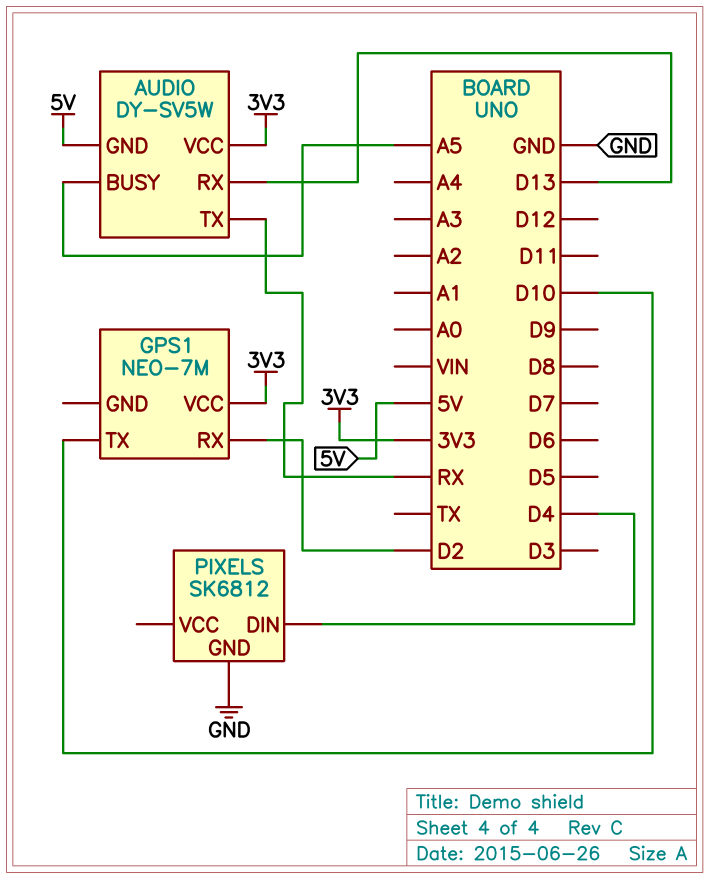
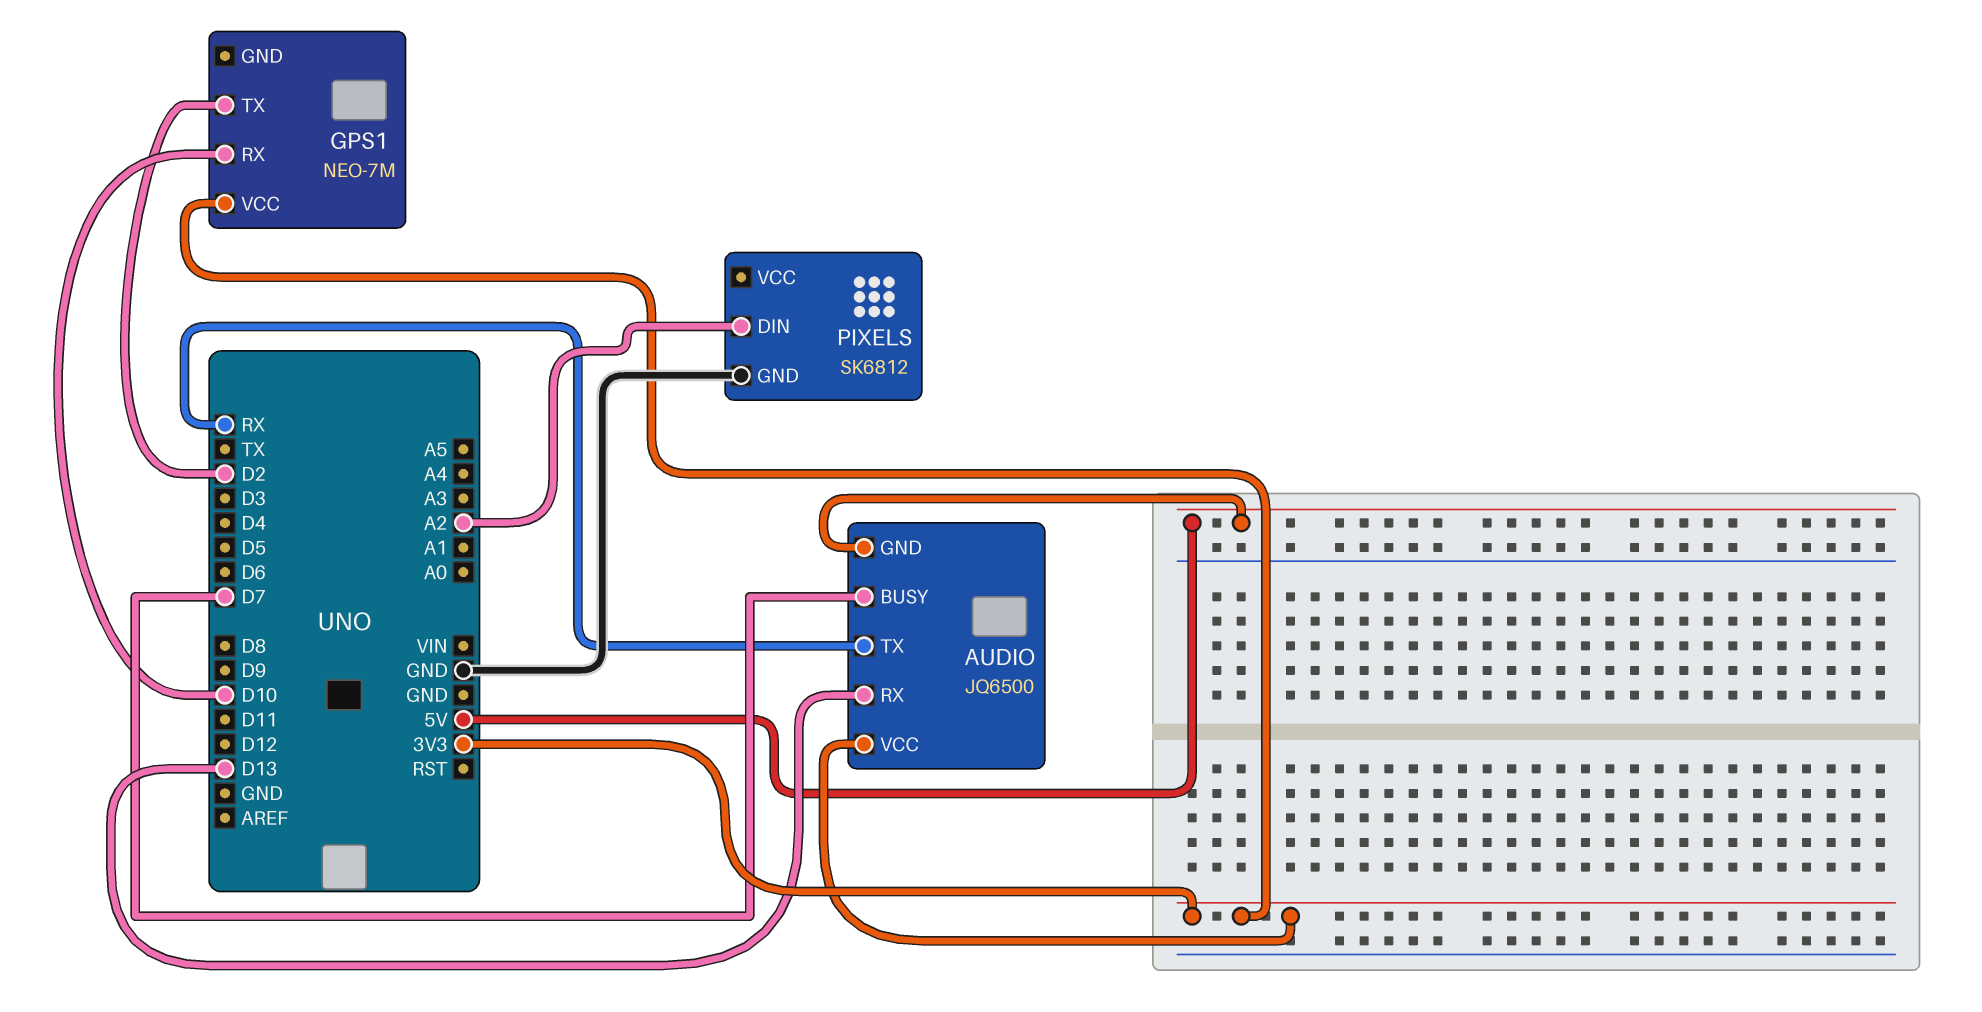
AUDIO: DY-SV5W -> JQ6500
AUDIO pin BUSY: A5 -> D7
GPS1 pin RX: D2 -> D10
GPS1 pin TX: D10 -> D2
PIXELS pin DIN: D4 -> A2

